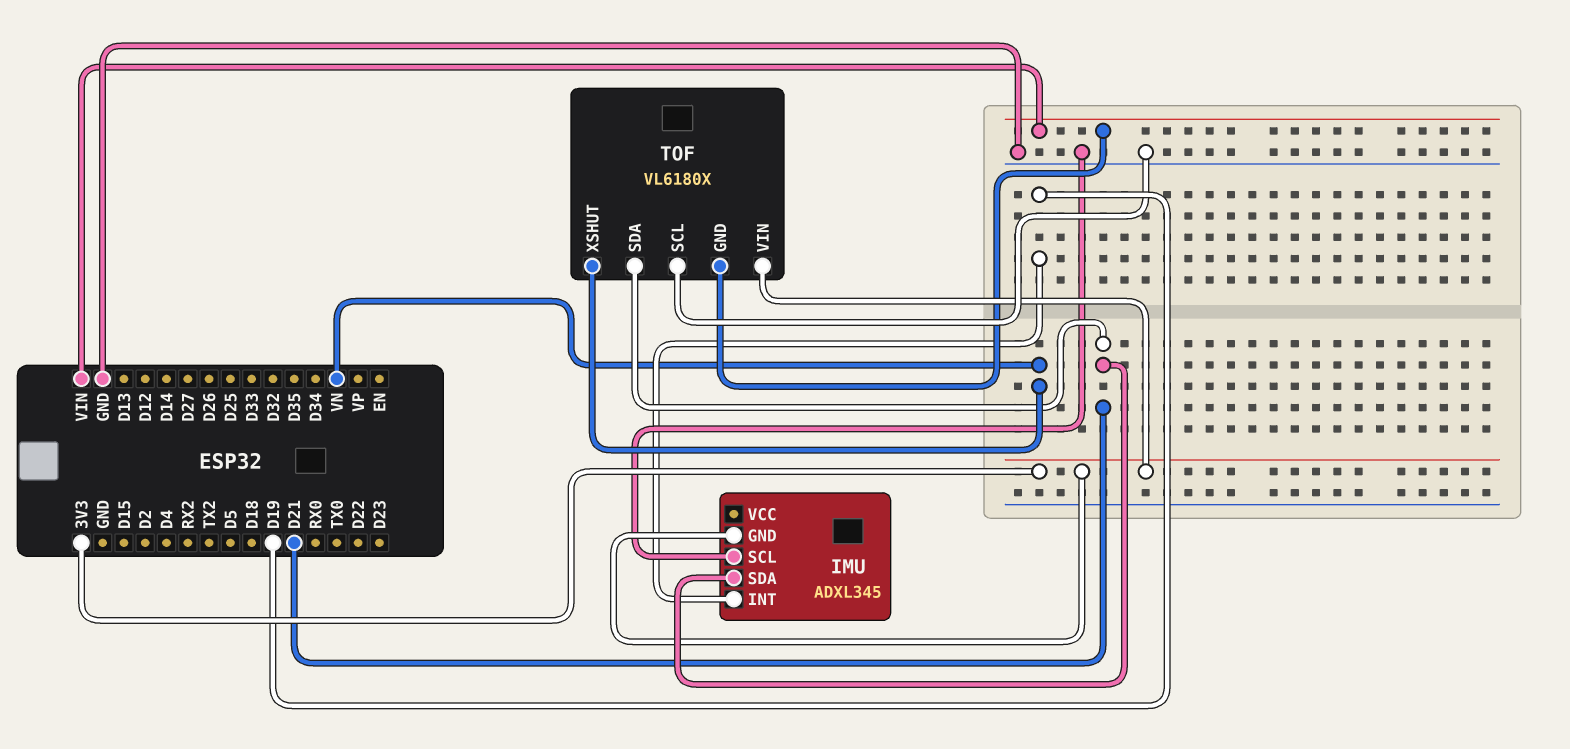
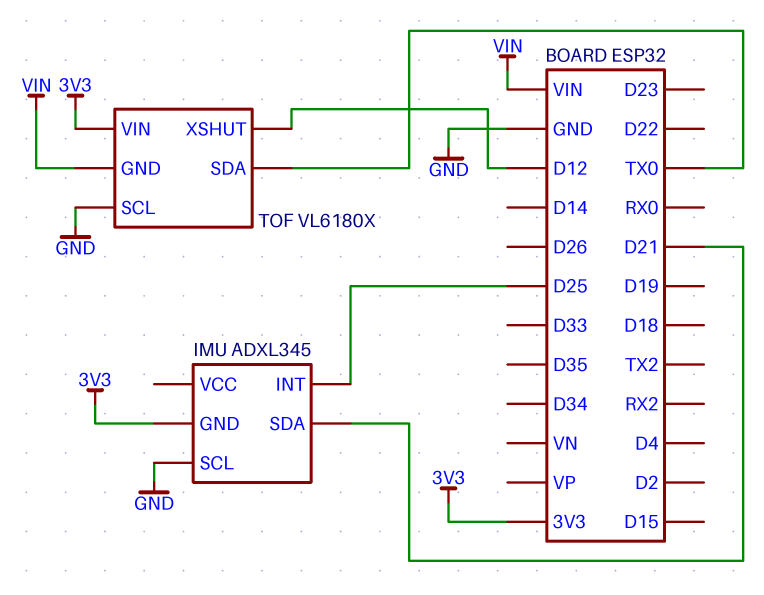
IMU pin INT: D19 -> D25
TOF pin SDA: D21 -> TX0
TOF pin XSHUT: VN -> D12

